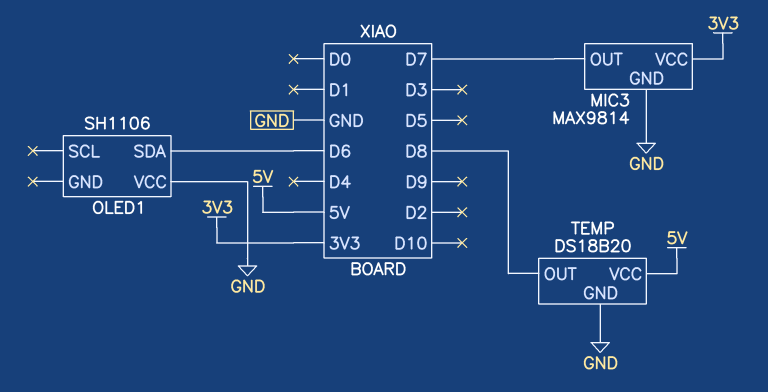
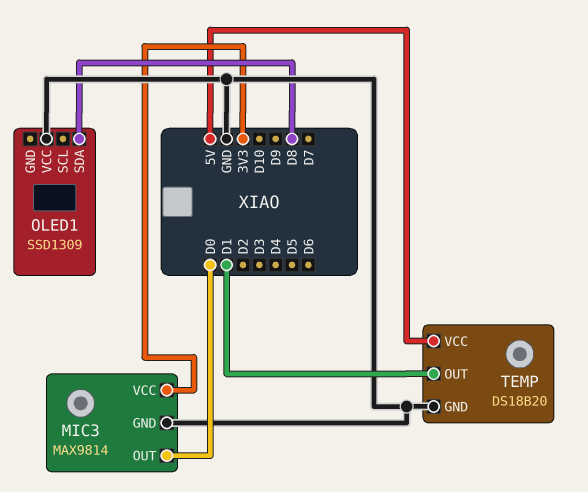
MIC3 pin OUT: D7 -> D0
OLED1: SH1106 -> SSD1309
OLED1 pin SDA: D6 -> D8
TEMP pin OUT: D8 -> D1

